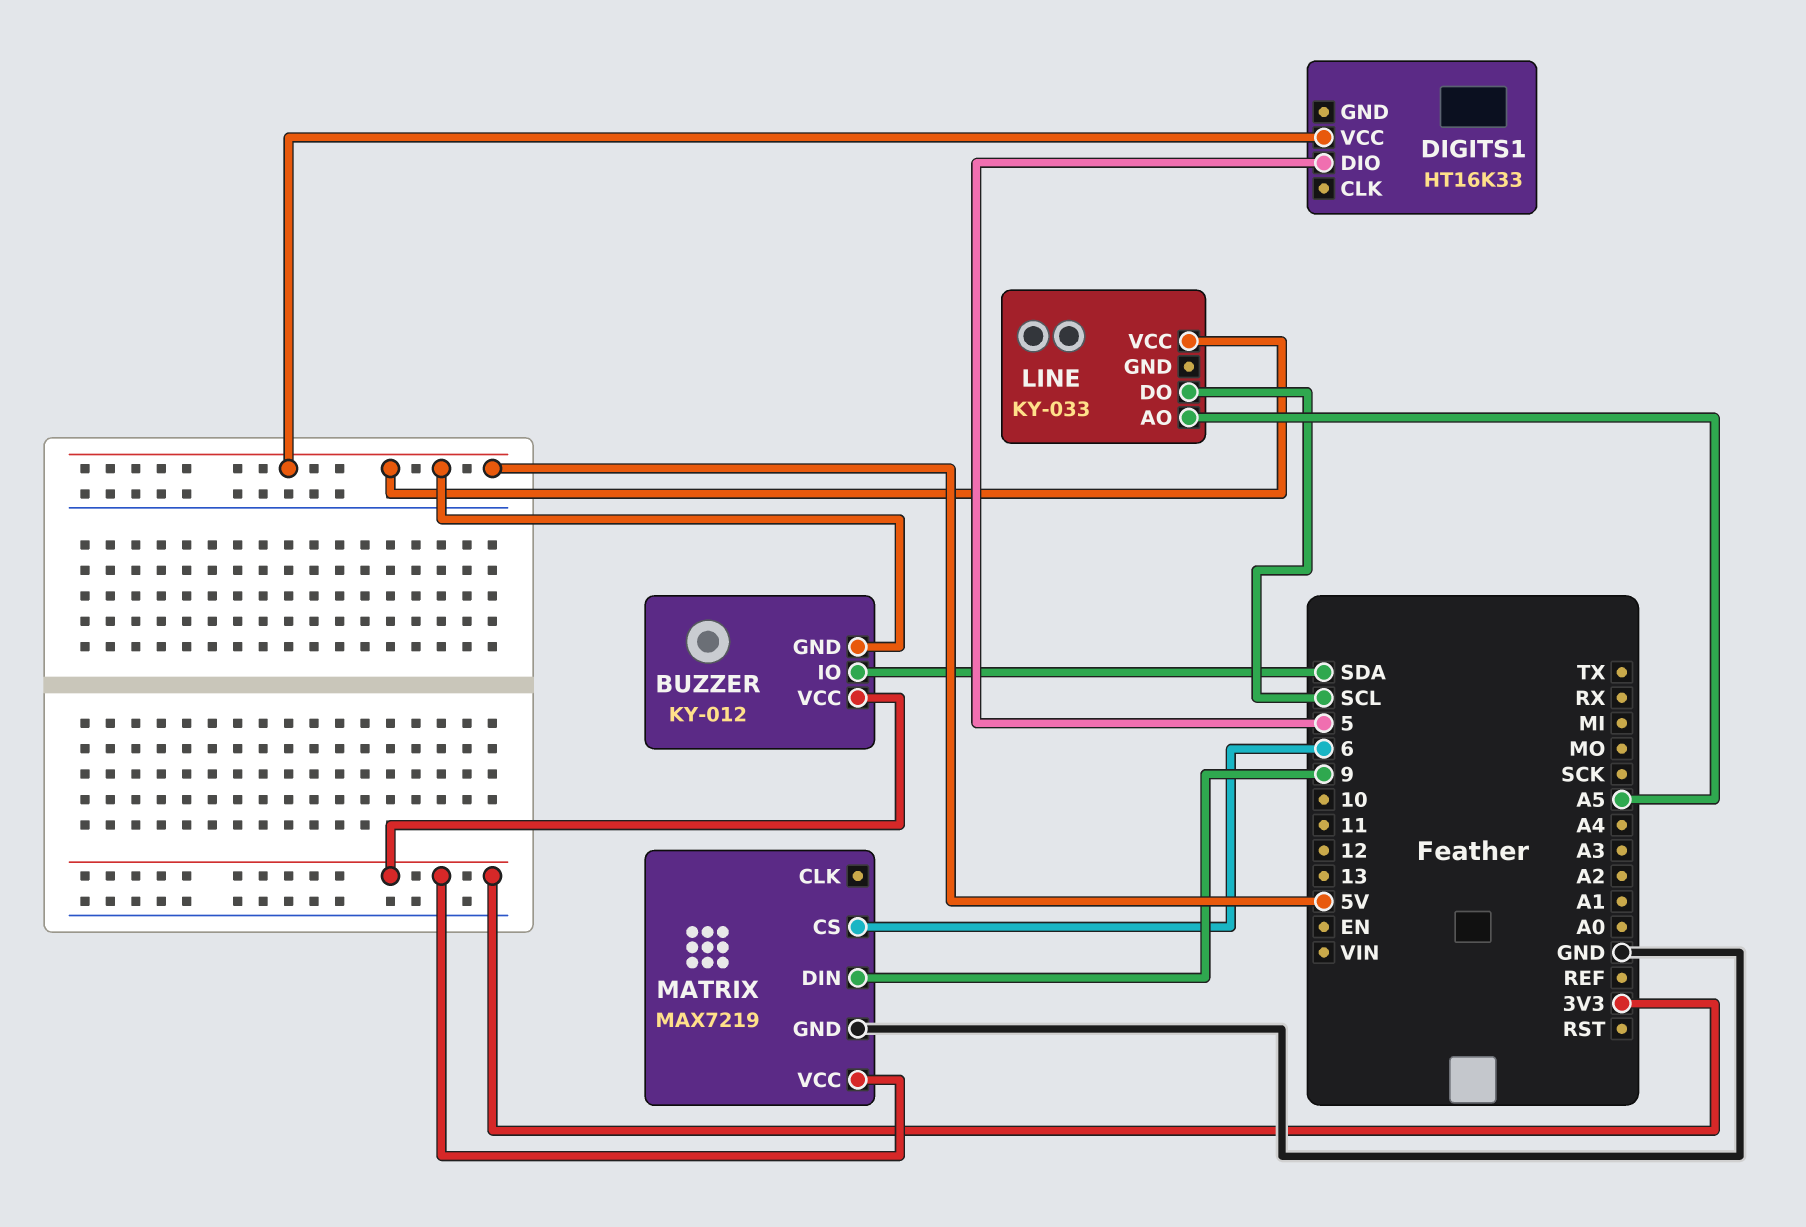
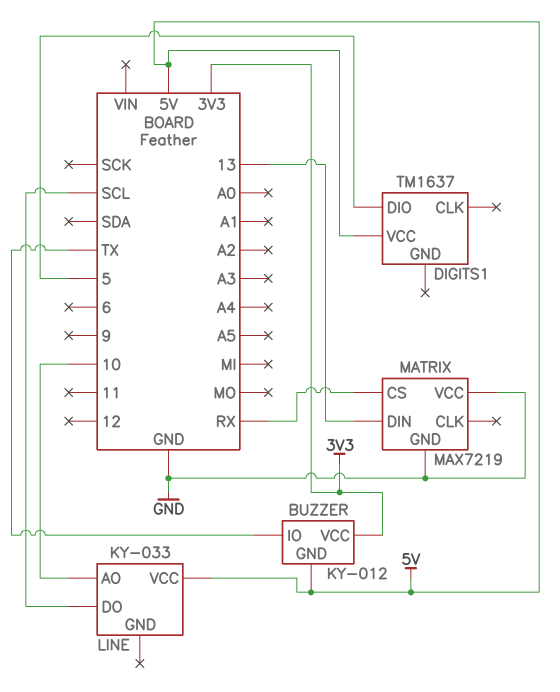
BUZZER pin IO: SDA -> TX
DIGITS1: HT16K33 -> TM1637
LINE pin AO: A5 -> 10
MATRIX pin CS: 6 -> RX
MATRIX pin DIN: 9 -> 13
MATRIX pin VCC: 3V3 -> GND

